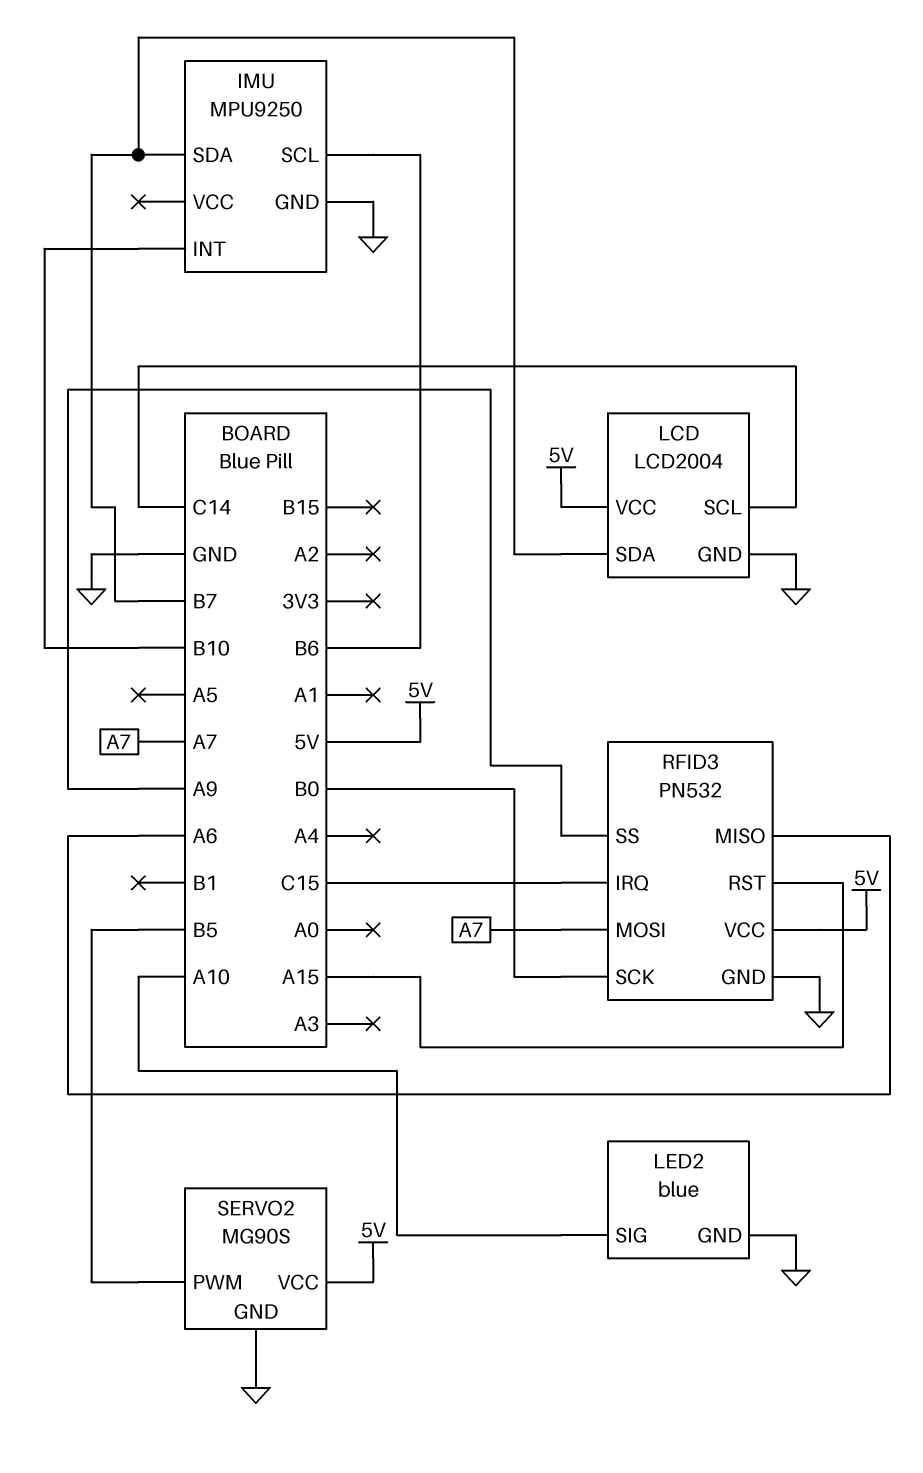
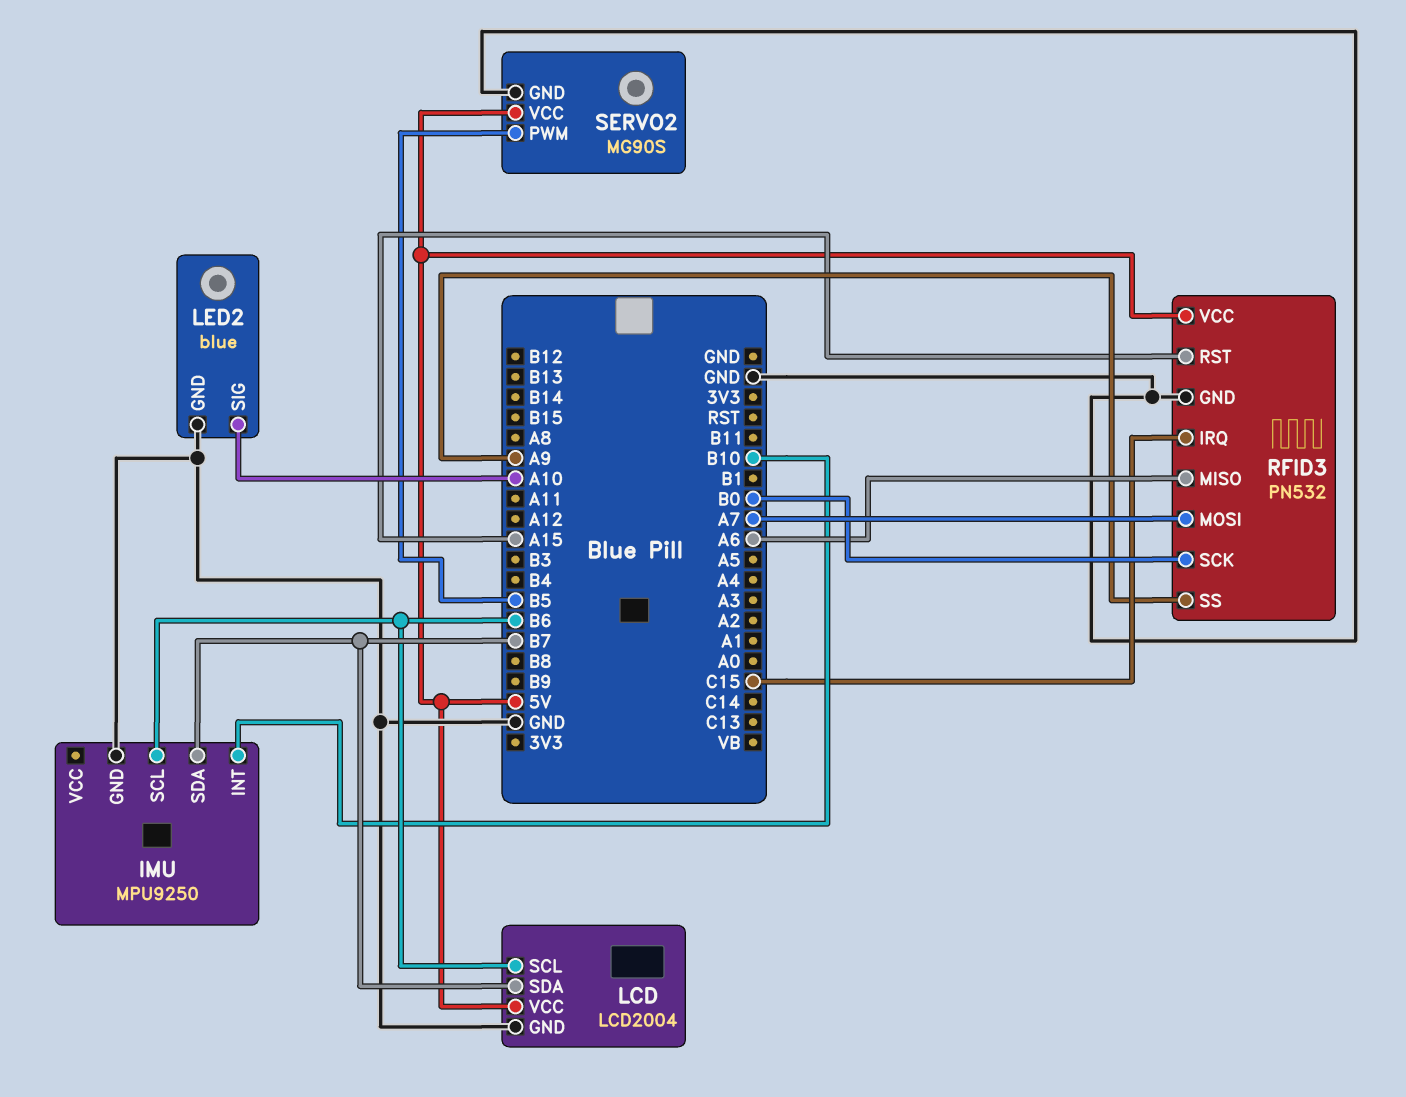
LCD pin SCL: C14 -> B6

